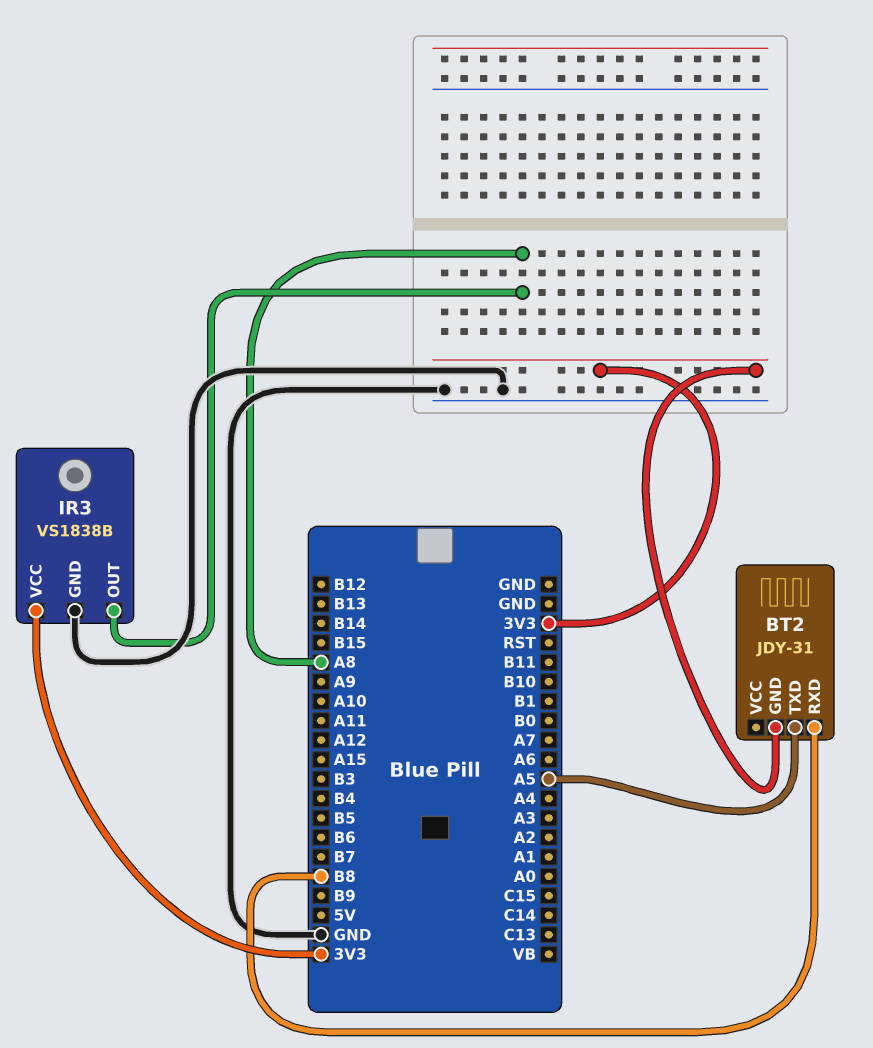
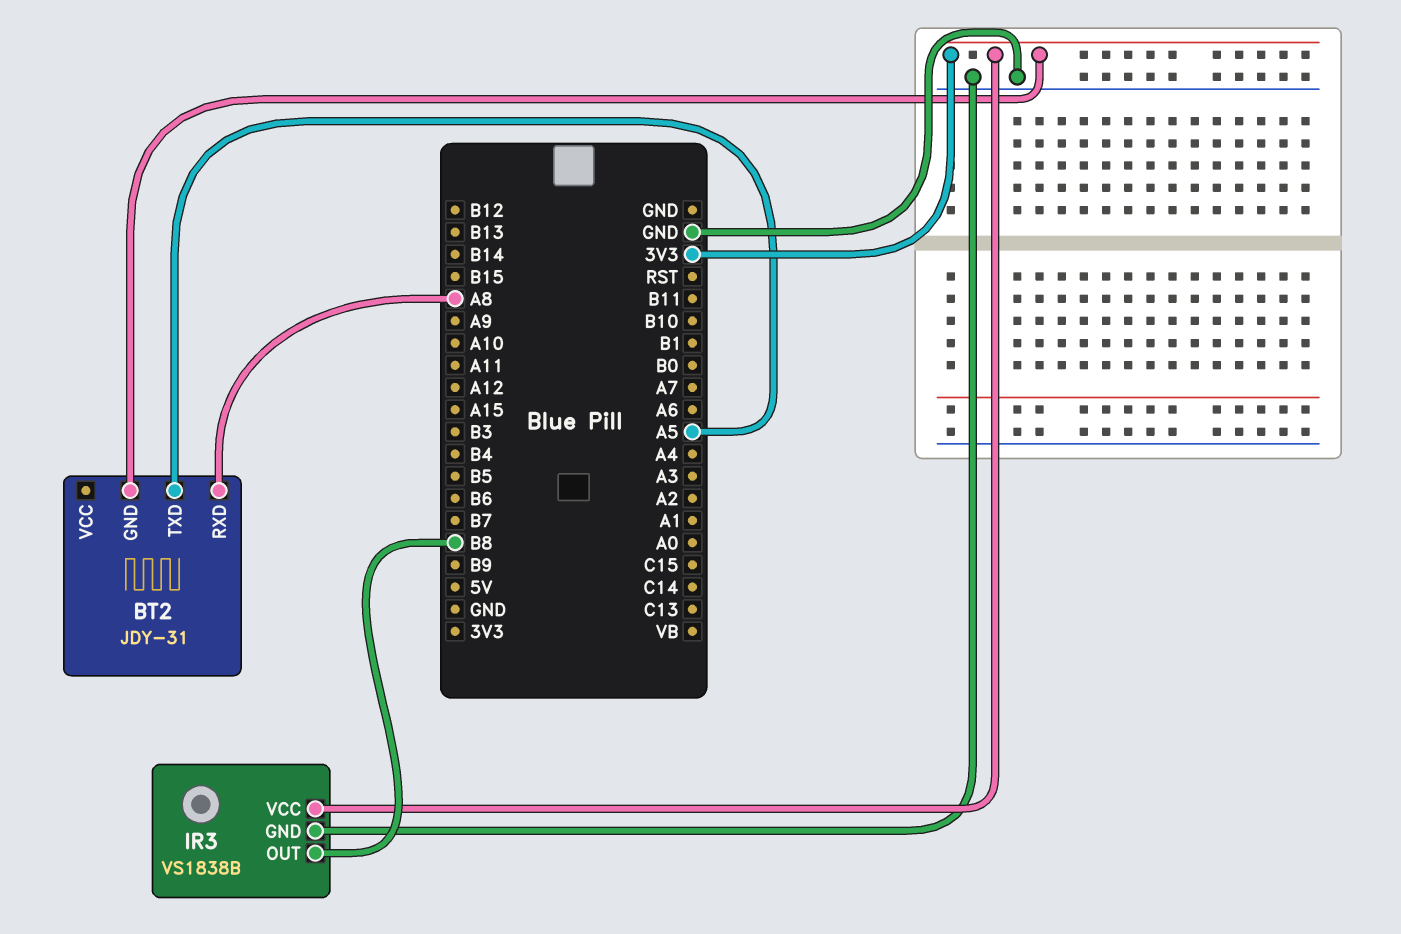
BT2 pin RXD: B8 -> A8
IR3 pin OUT: A8 -> B8

